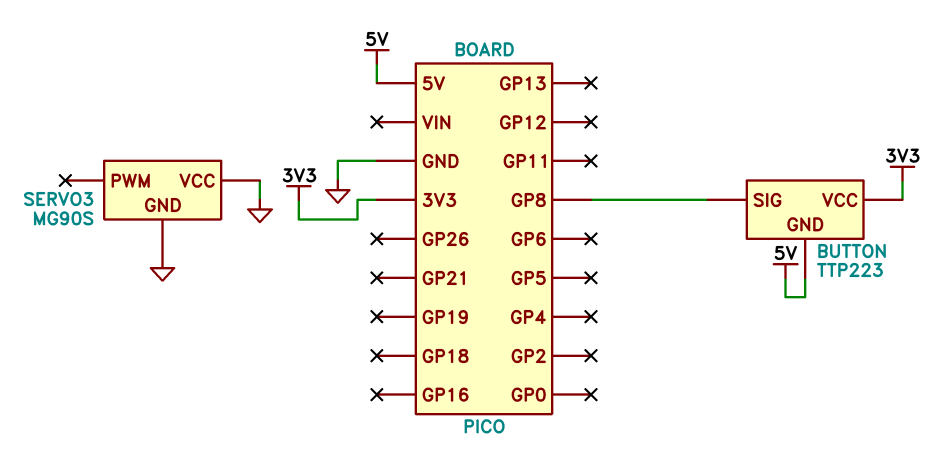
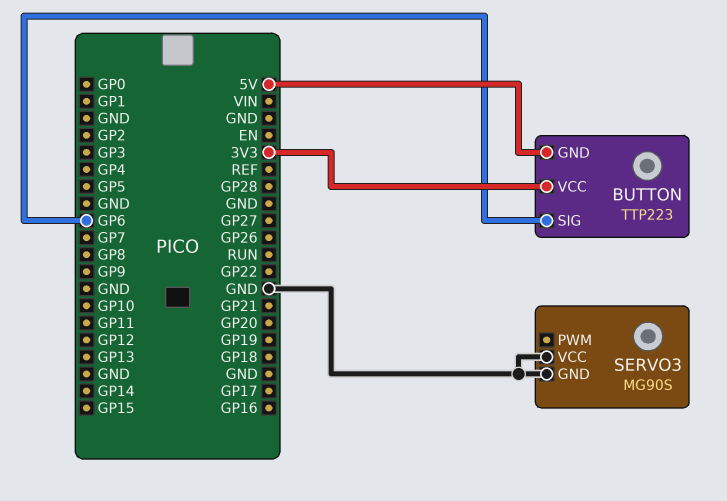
BUTTON pin SIG: GP8 -> GP6

